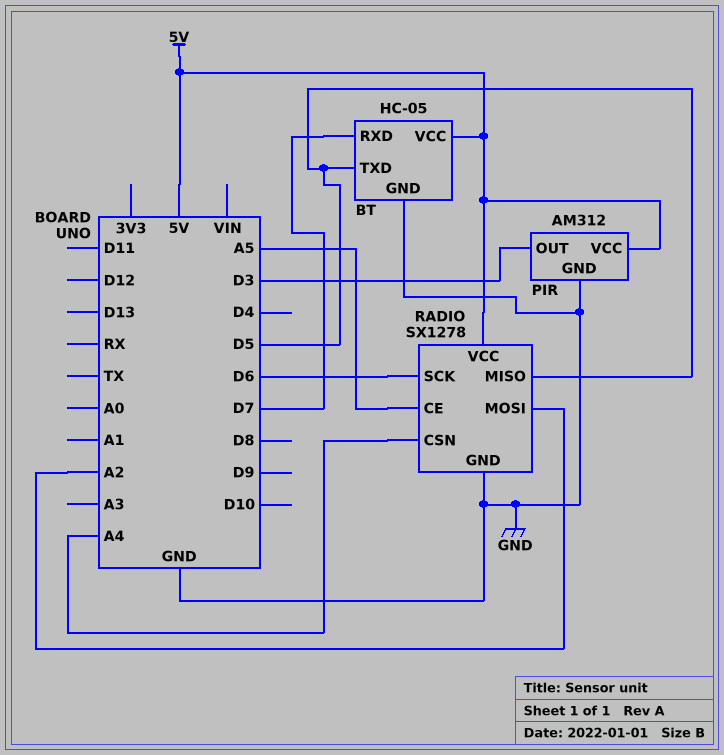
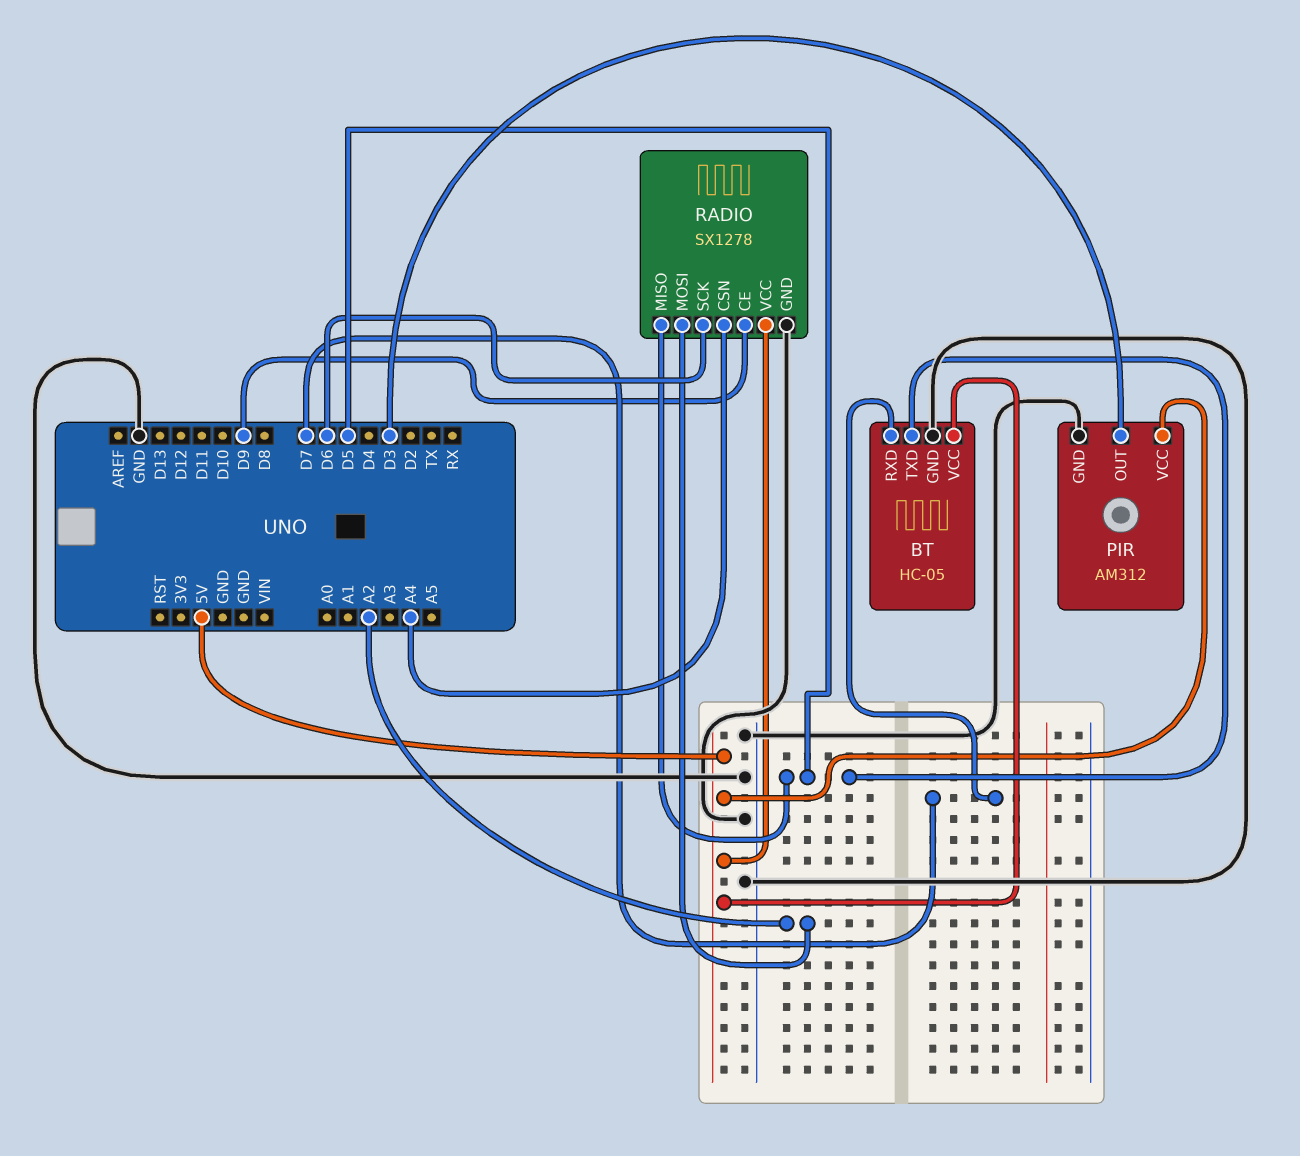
RADIO pin CE: A5 -> D9

